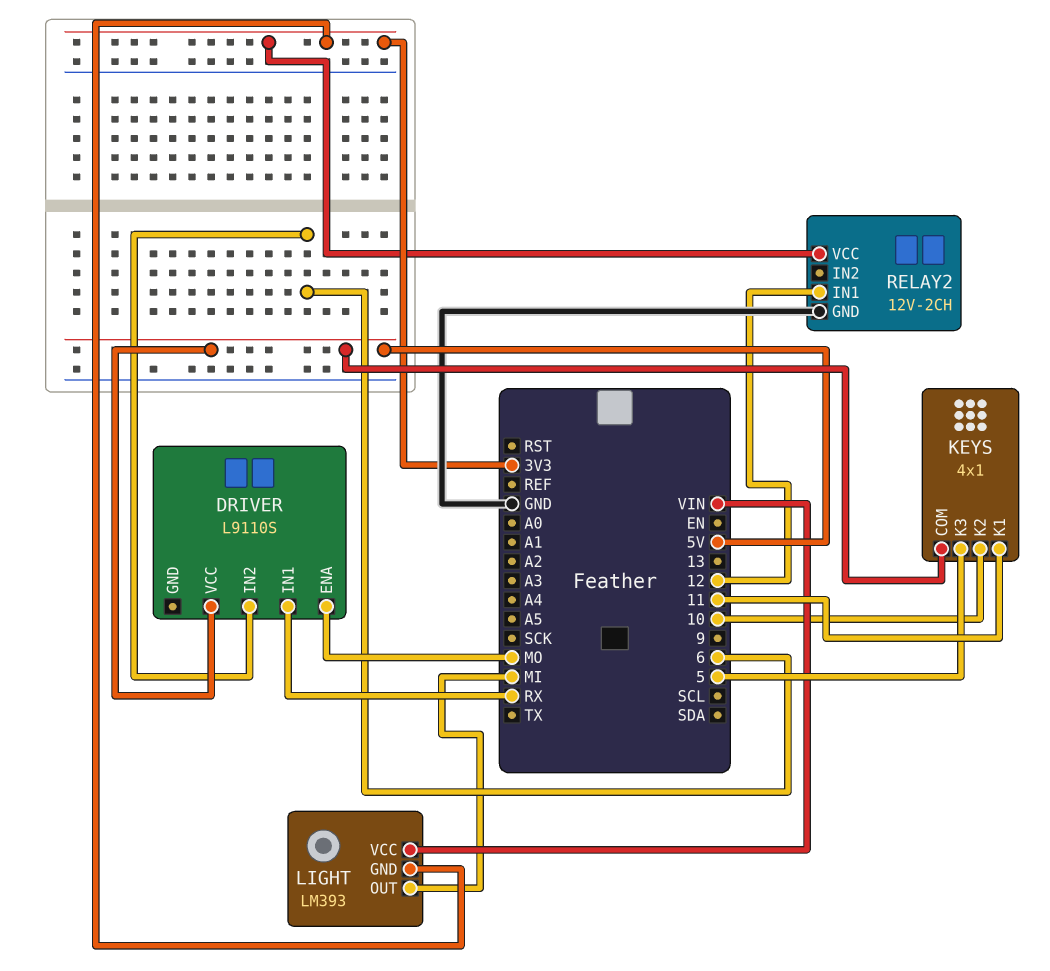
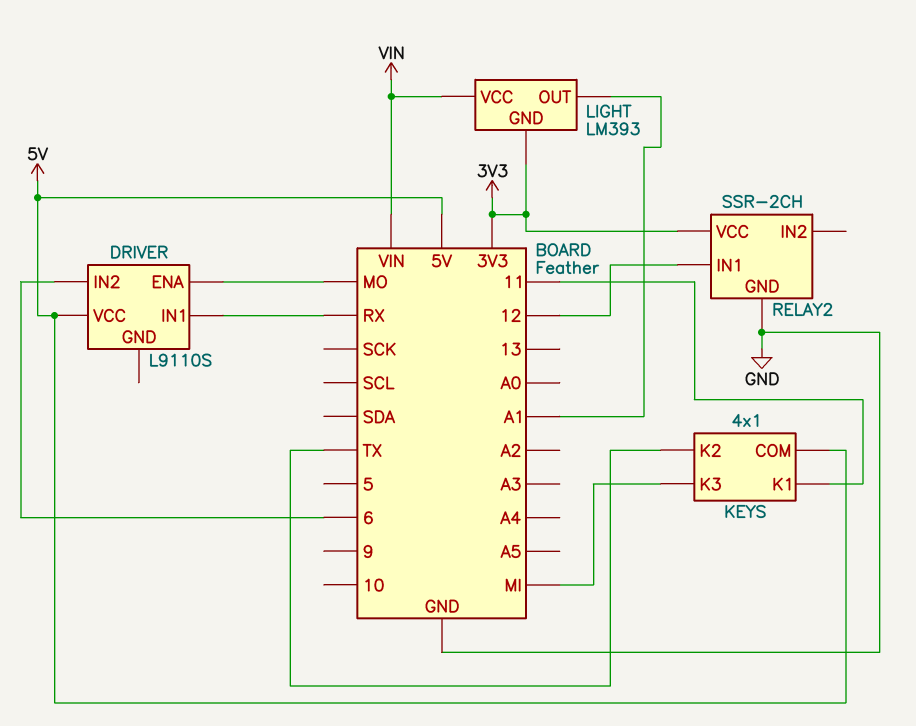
KEYS pin K2: 10 -> TX
KEYS pin K3: 5 -> MI
LIGHT pin OUT: MI -> A1
RELAY2: 12V-2CH -> SSR-2CH

